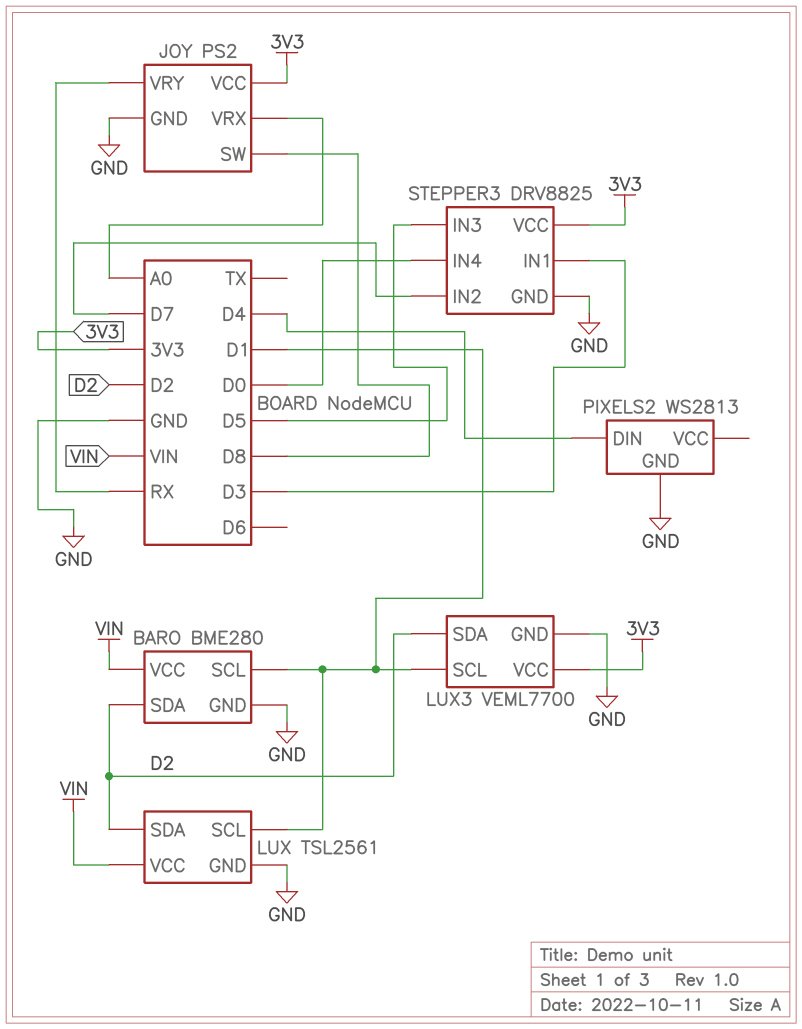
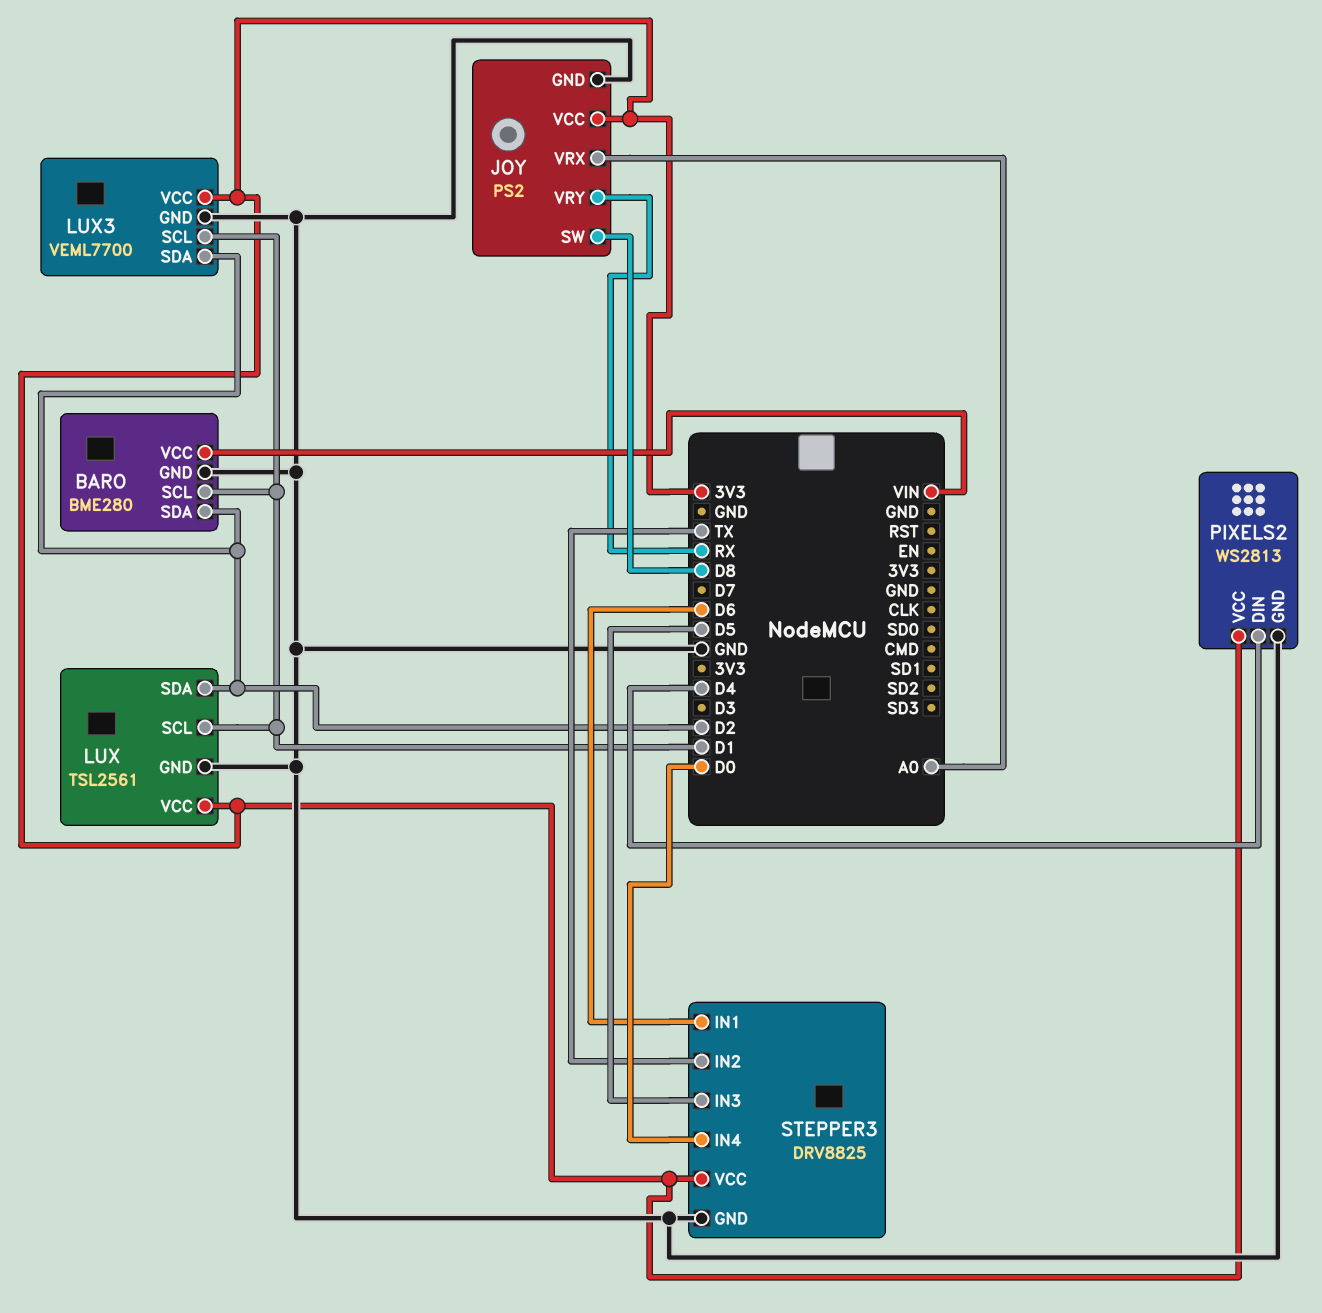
LUX pin VCC: VIN -> 3V3
PIXELS2 pin VCC: none -> 3V3
STEPPER3 pin IN1: D3 -> D6
STEPPER3 pin IN2: D7 -> TX

